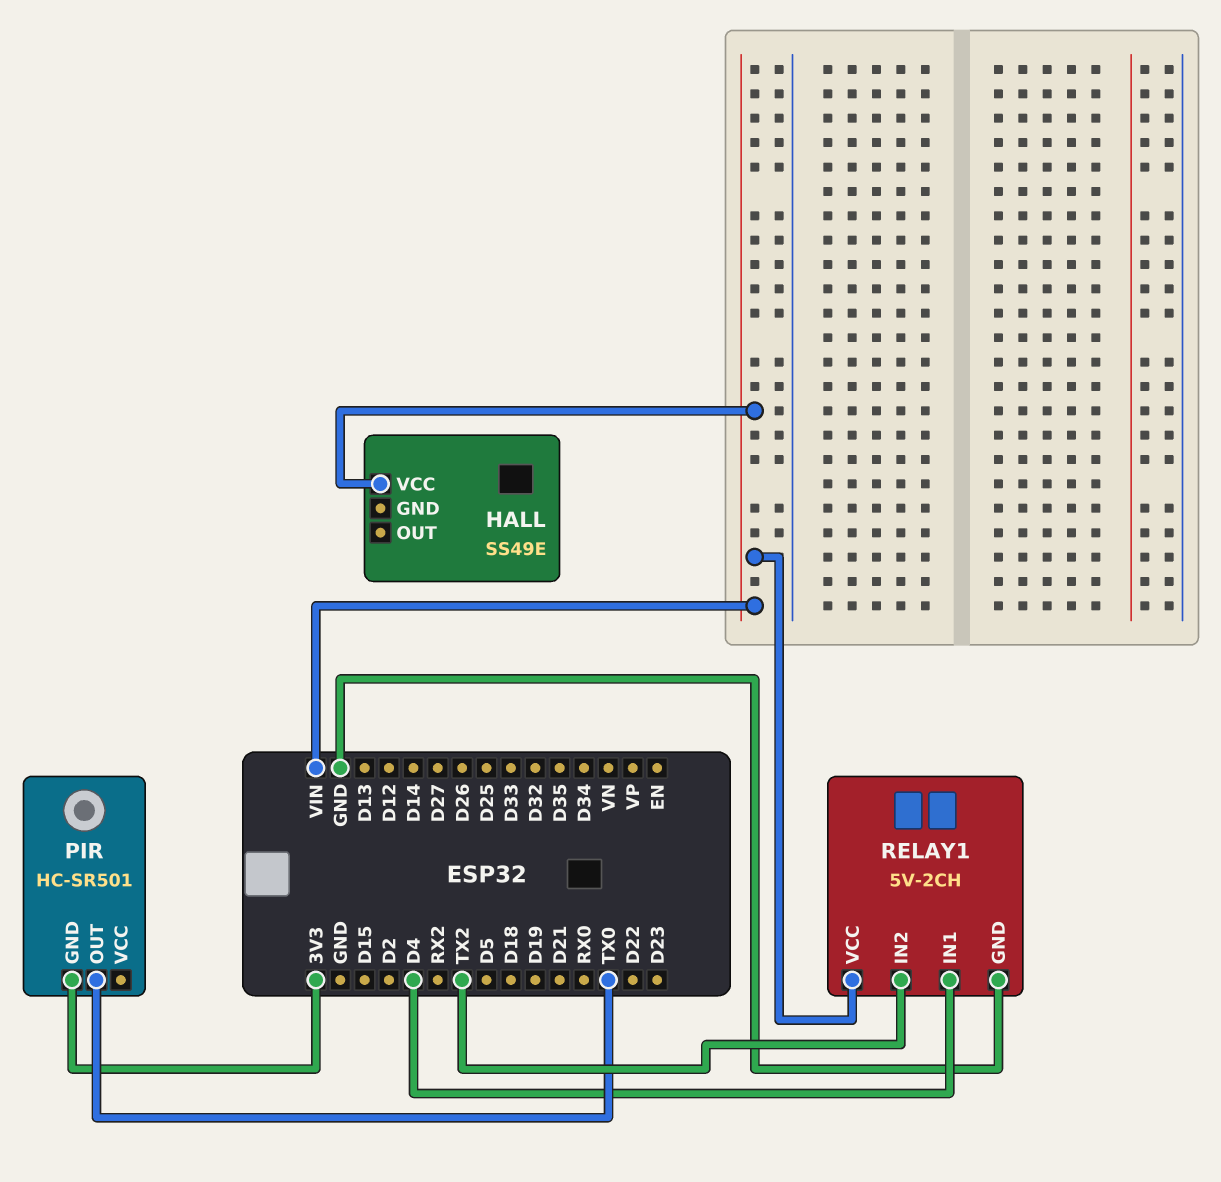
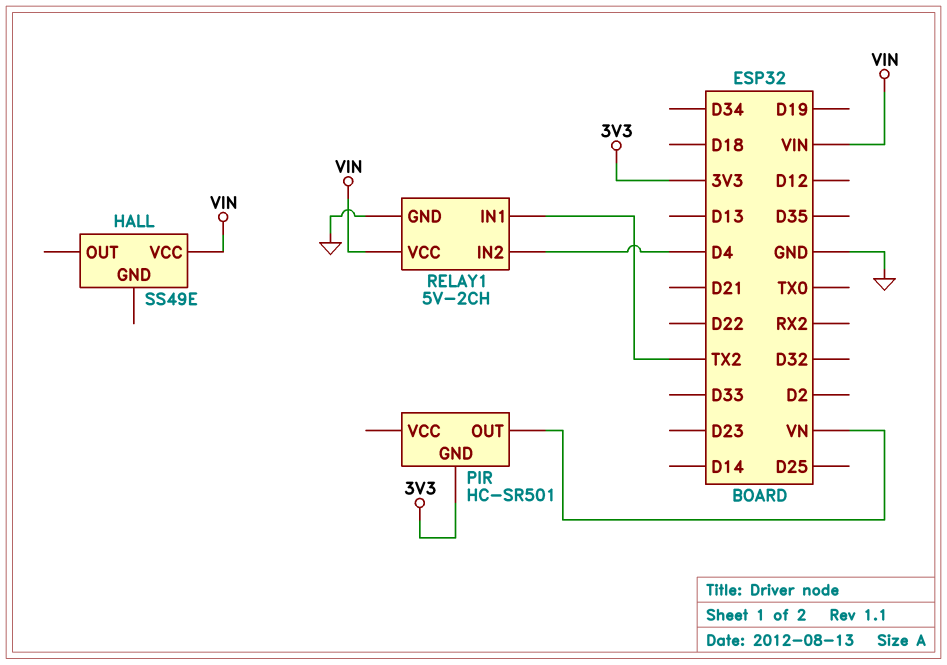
PIR pin OUT: TX0 -> VN
RELAY1 pin IN1: D4 -> TX2
RELAY1 pin IN2: TX2 -> D4

